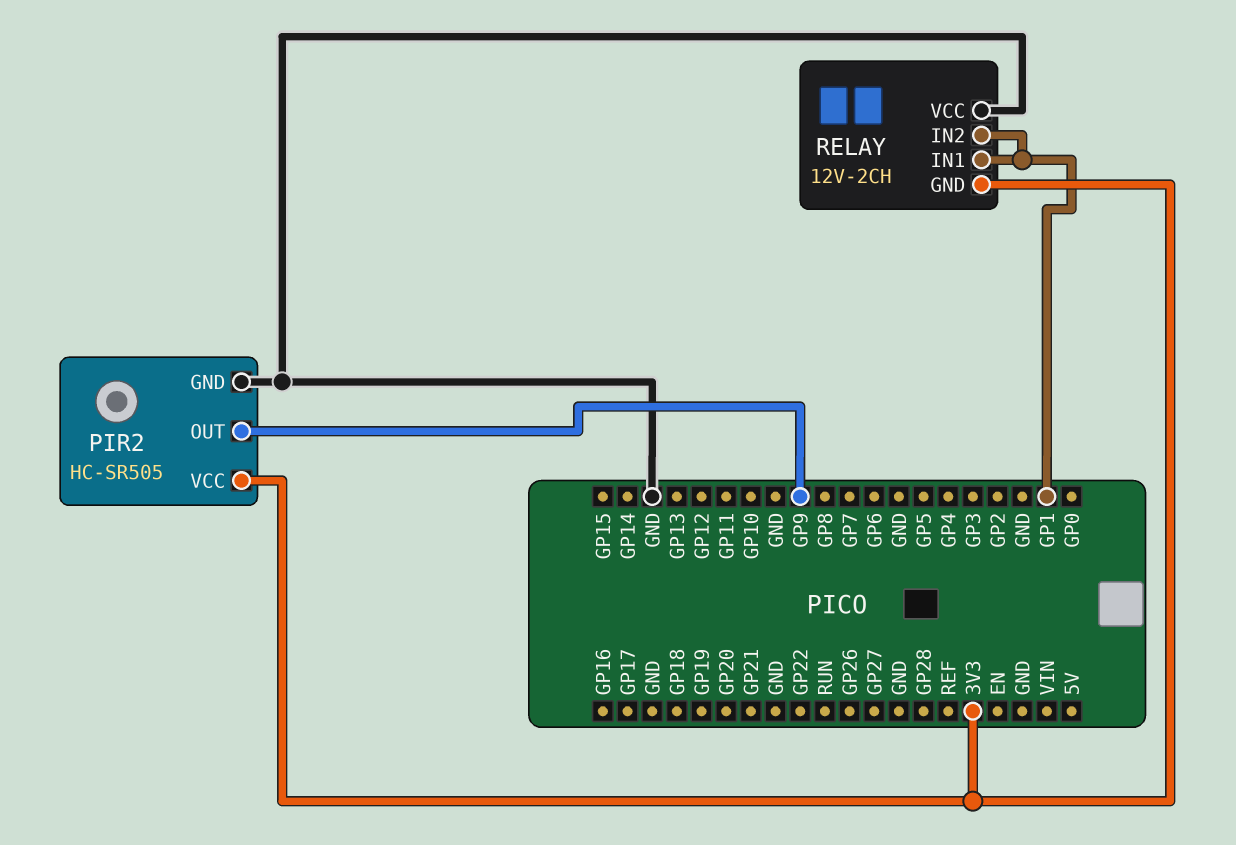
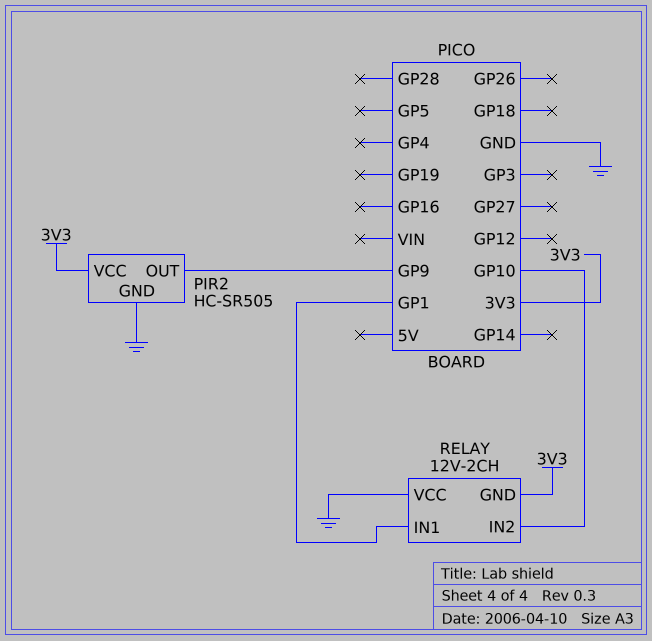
RELAY pin IN2: GP1 -> GP10

